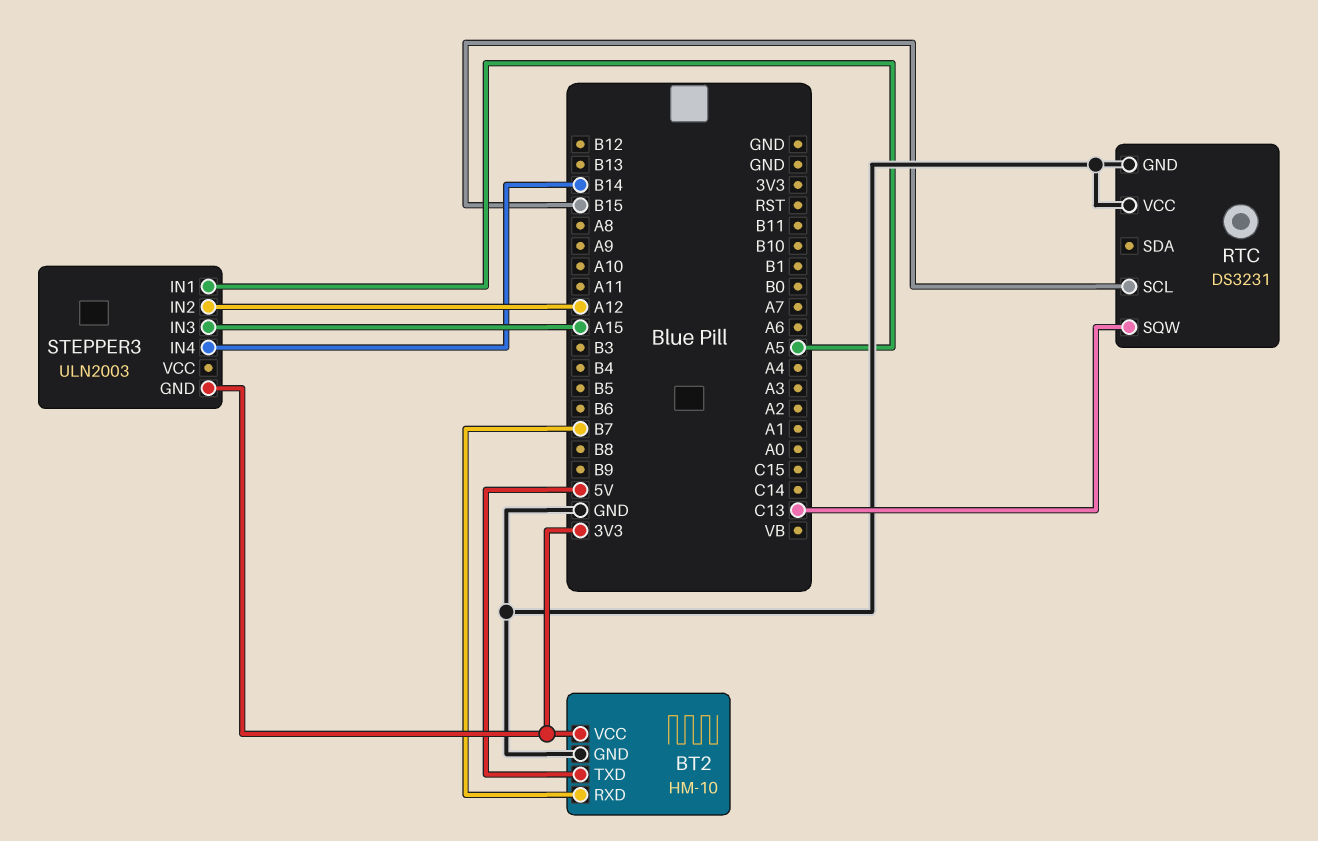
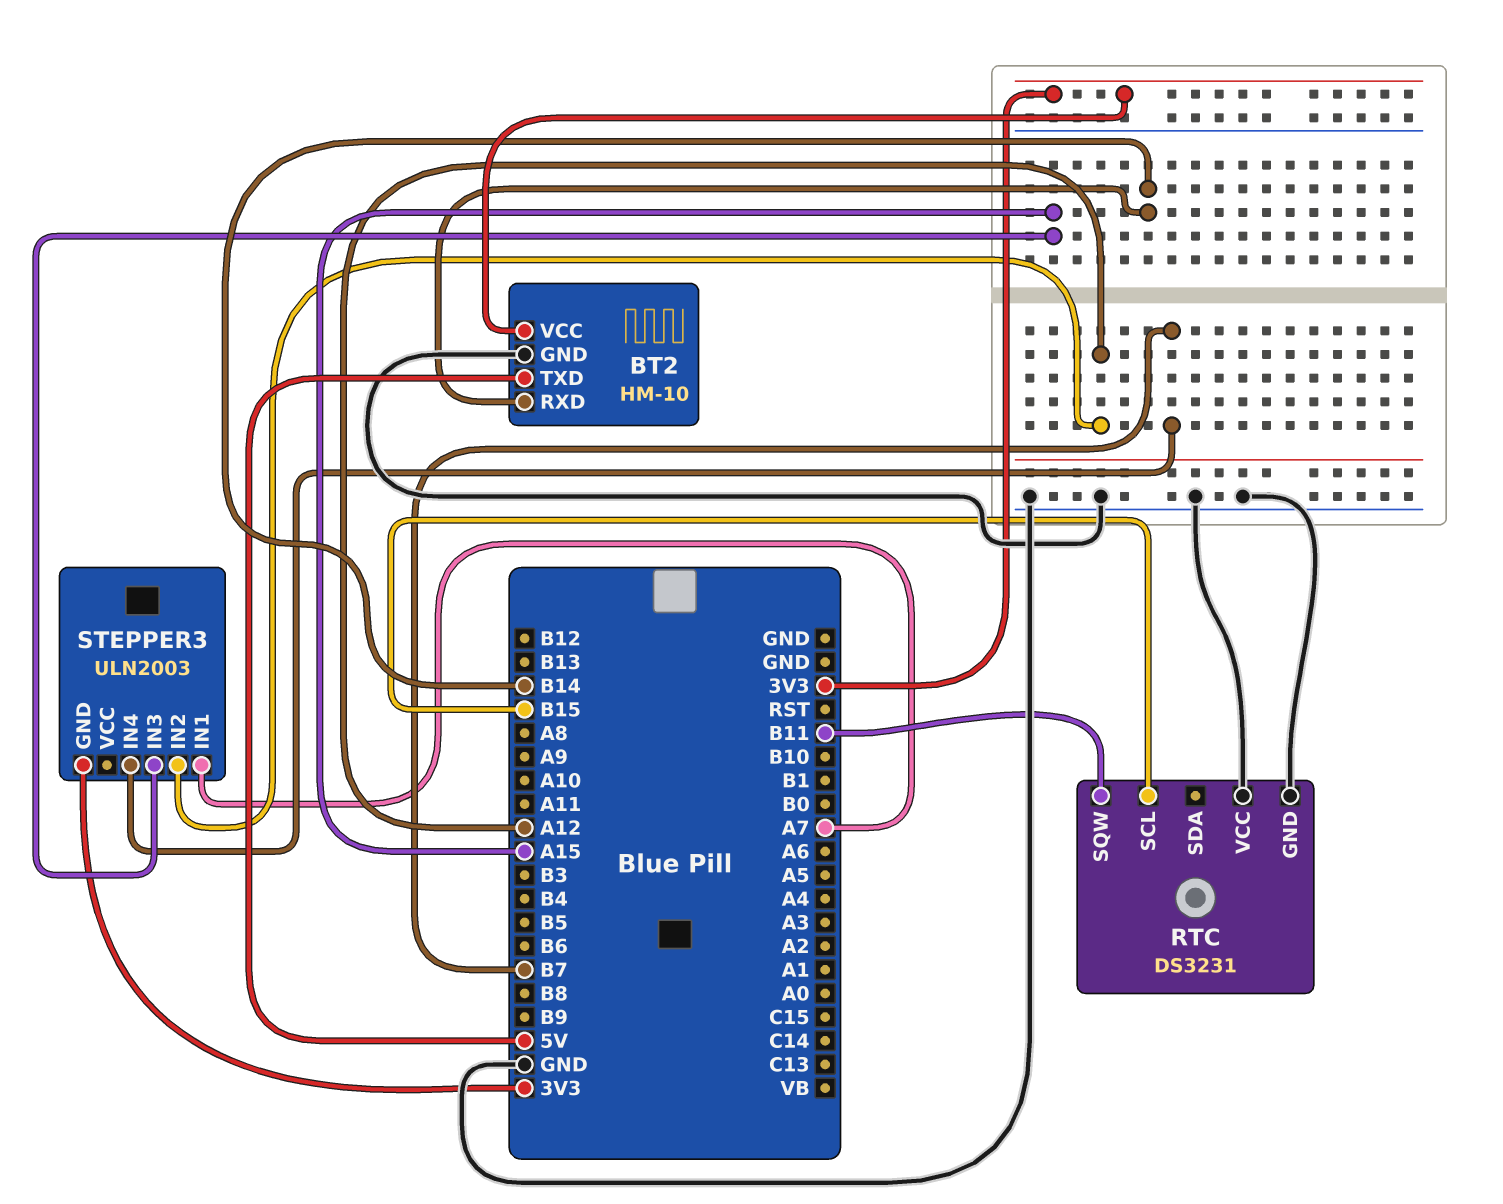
BT2 pin RXD: B7 -> B14
RTC pin SQW: C13 -> B11
STEPPER3 pin IN1: A5 -> A7
STEPPER3 pin IN4: B14 -> B7

